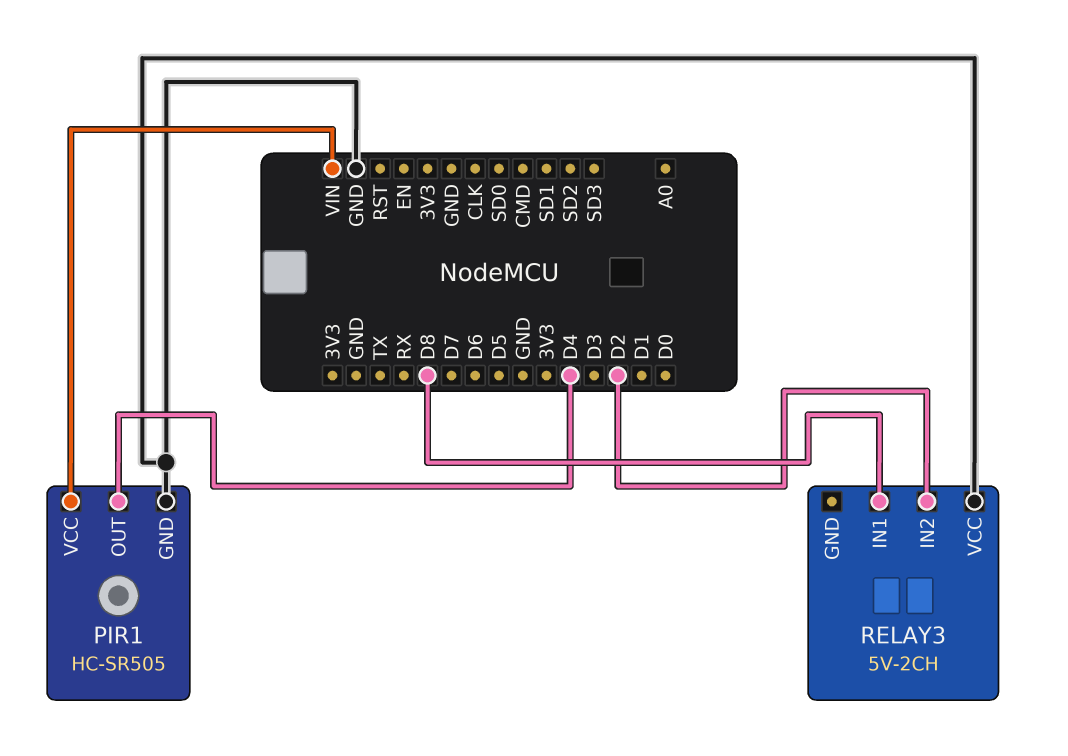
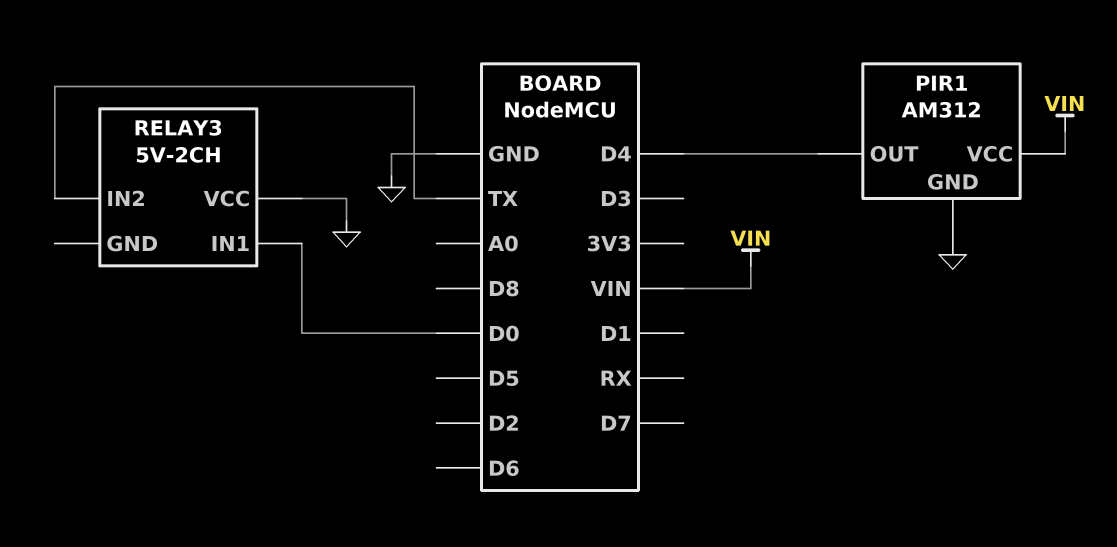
PIR1: HC-SR505 -> AM312
RELAY3 pin IN1: D8 -> D0
RELAY3 pin IN2: D2 -> TX

